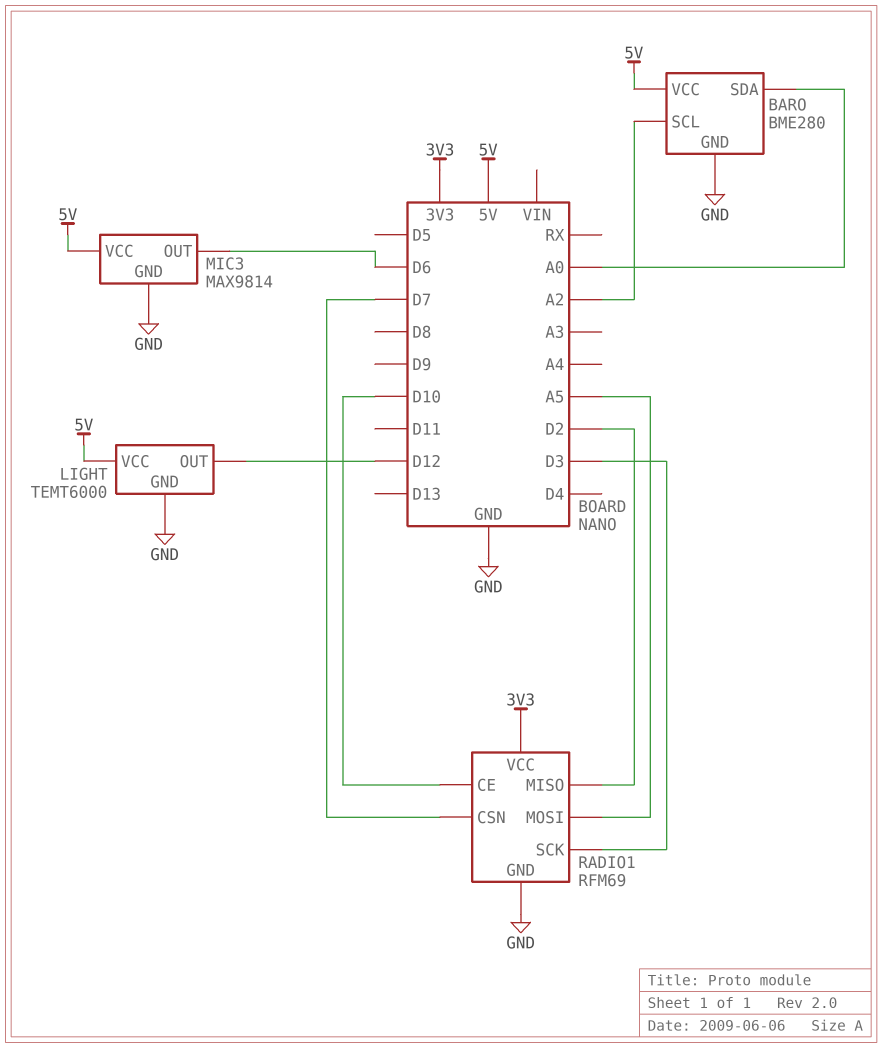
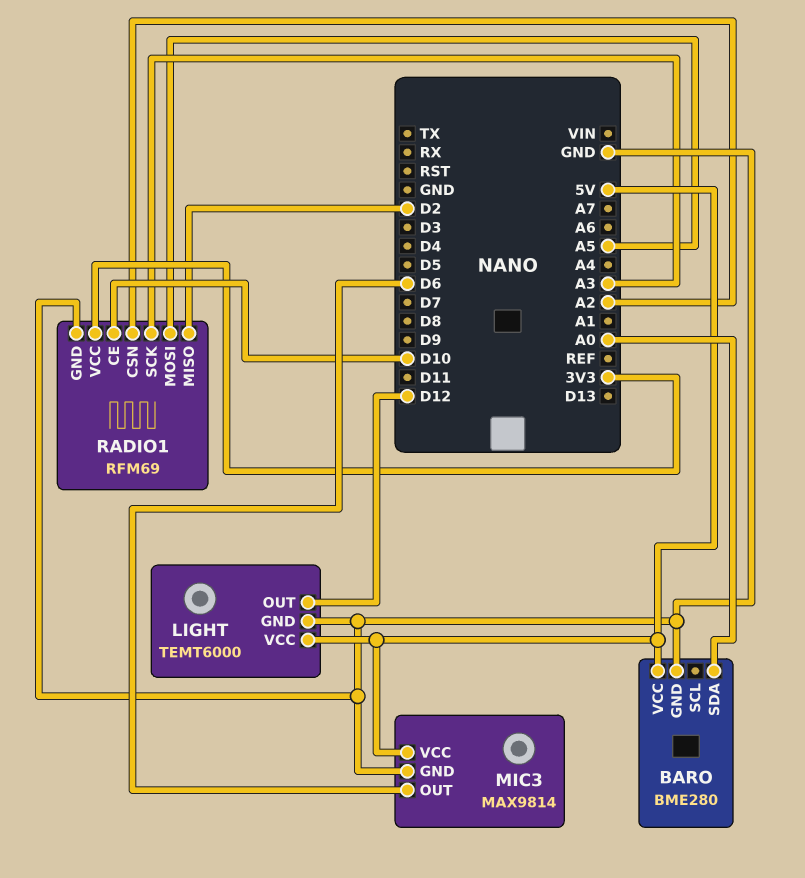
BARO pin SCL: A2 -> none
RADIO1 pin CSN: D7 -> A2
RADIO1 pin SCK: D3 -> A3

